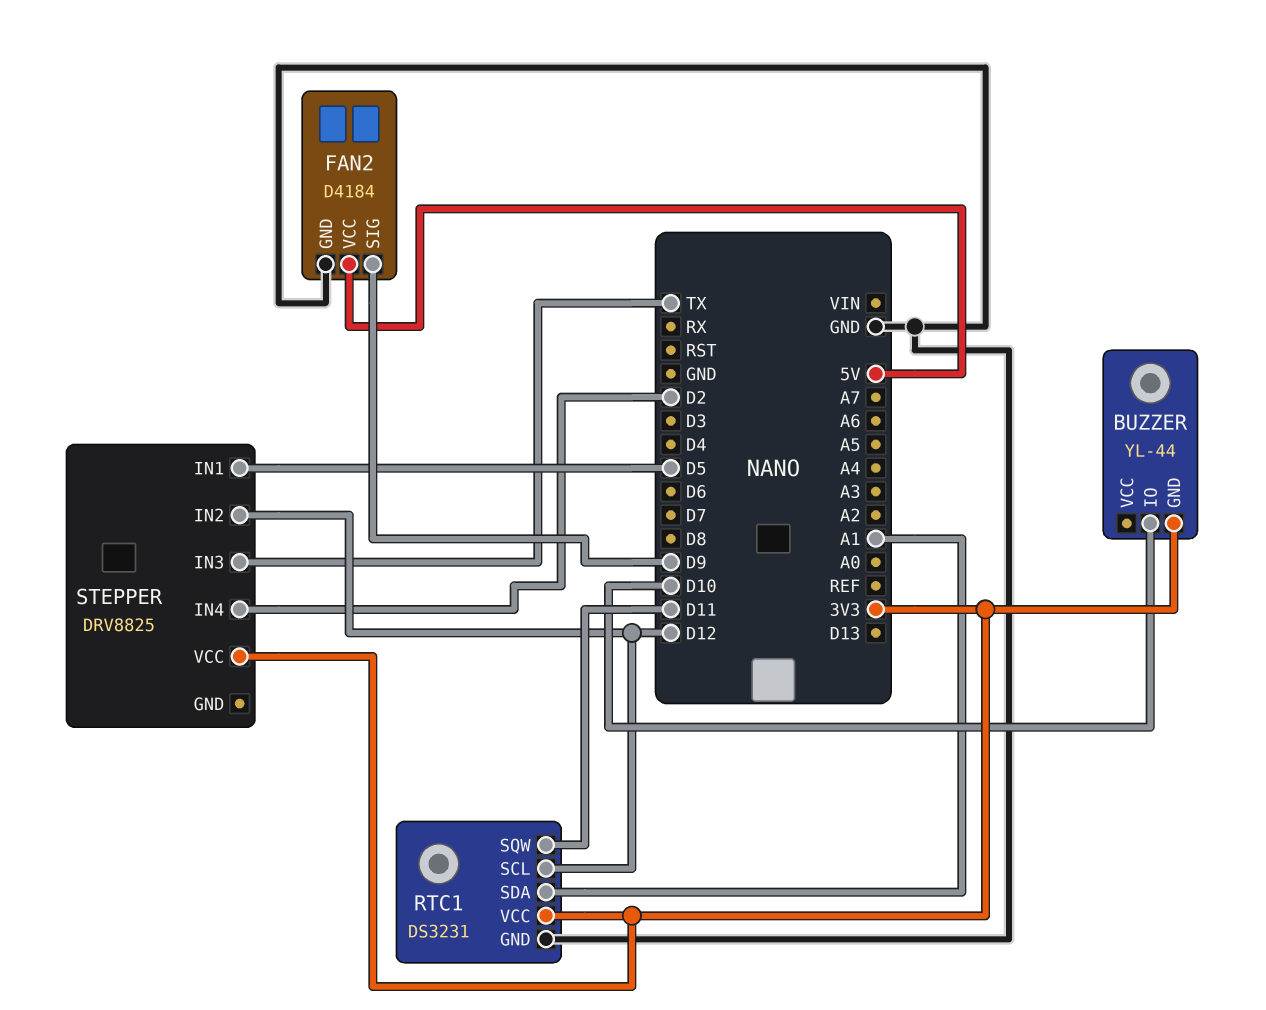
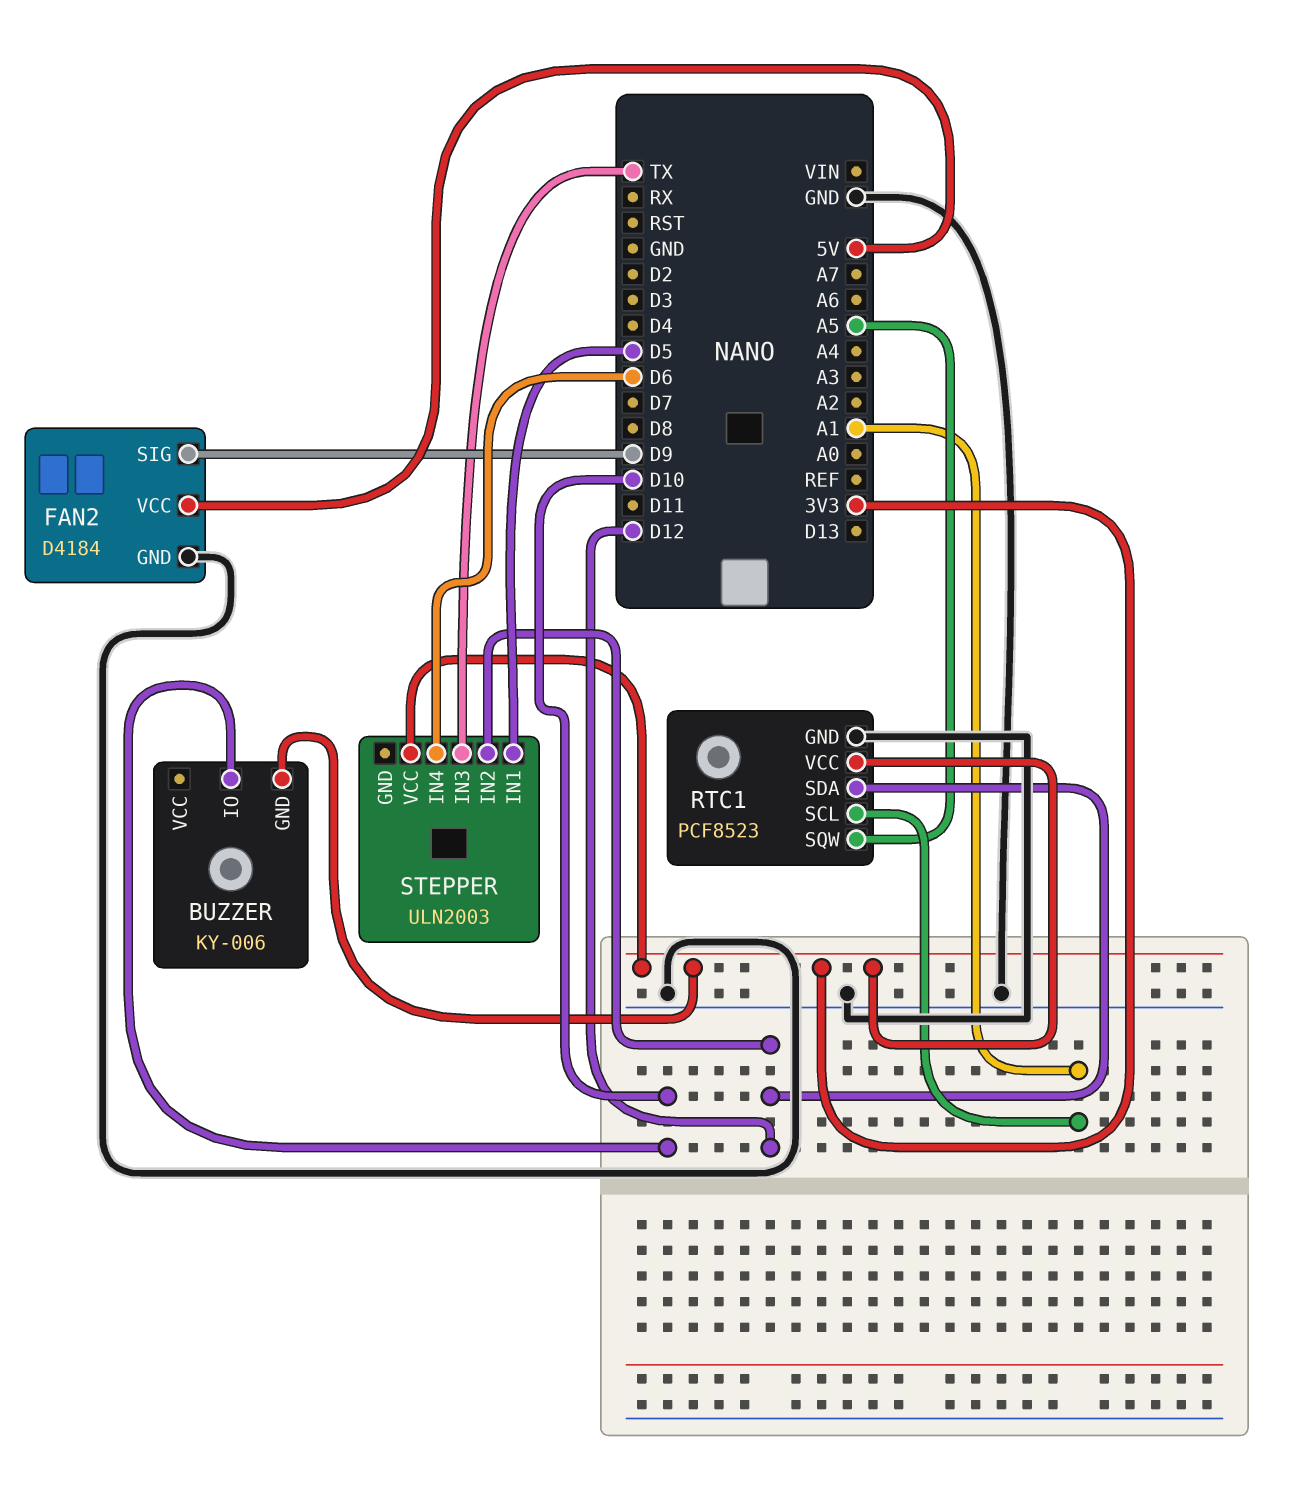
BUZZER: YL-44 -> KY-006
RTC1: DS3231 -> PCF8523
RTC1 pin SCL: D12 -> A1
RTC1 pin SDA: A1 -> D12
RTC1 pin SQW: D11 -> A5
STEPPER: DRV8825 -> ULN2003
STEPPER pin IN4: D2 -> D6

